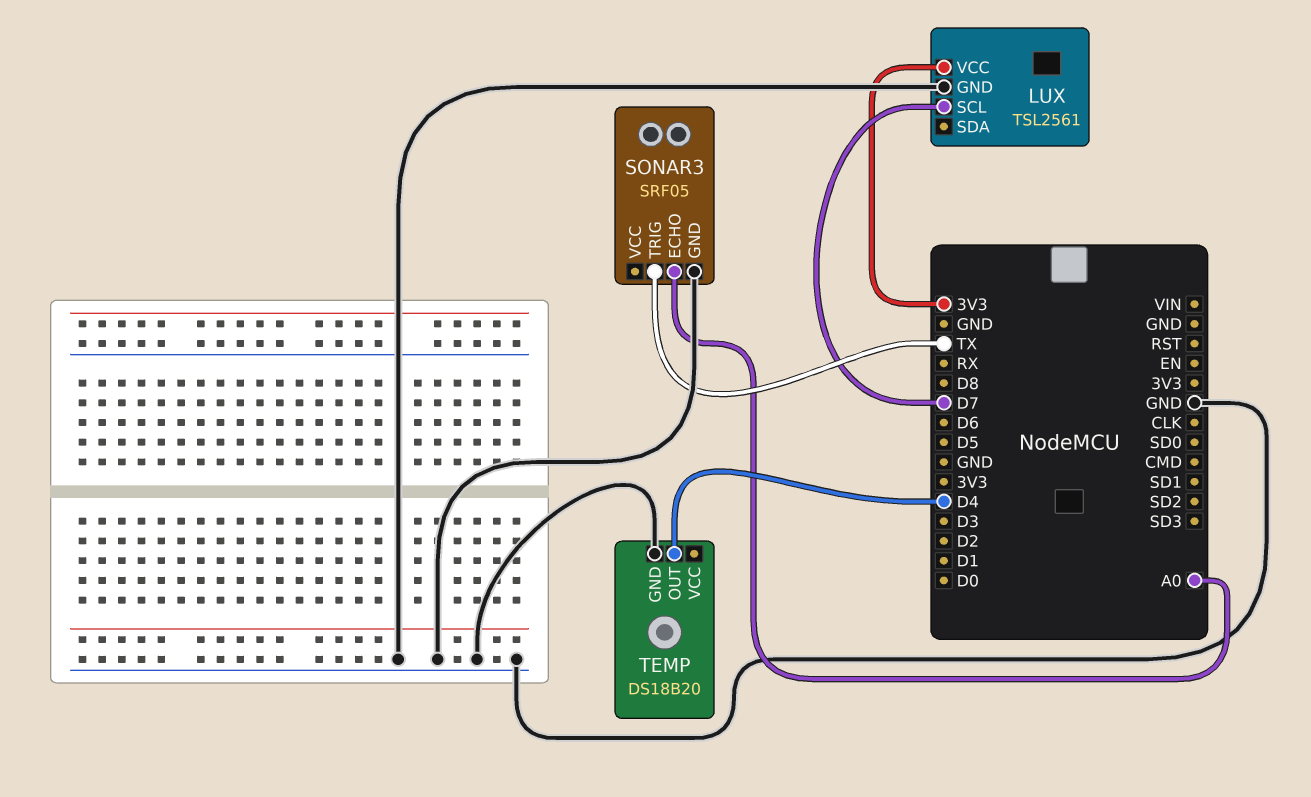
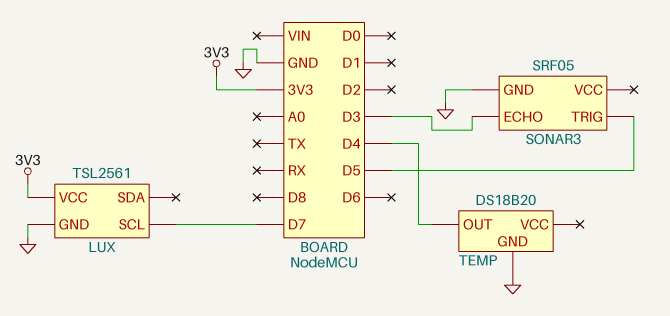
SONAR3 pin ECHO: A0 -> D3
SONAR3 pin TRIG: TX -> D5

